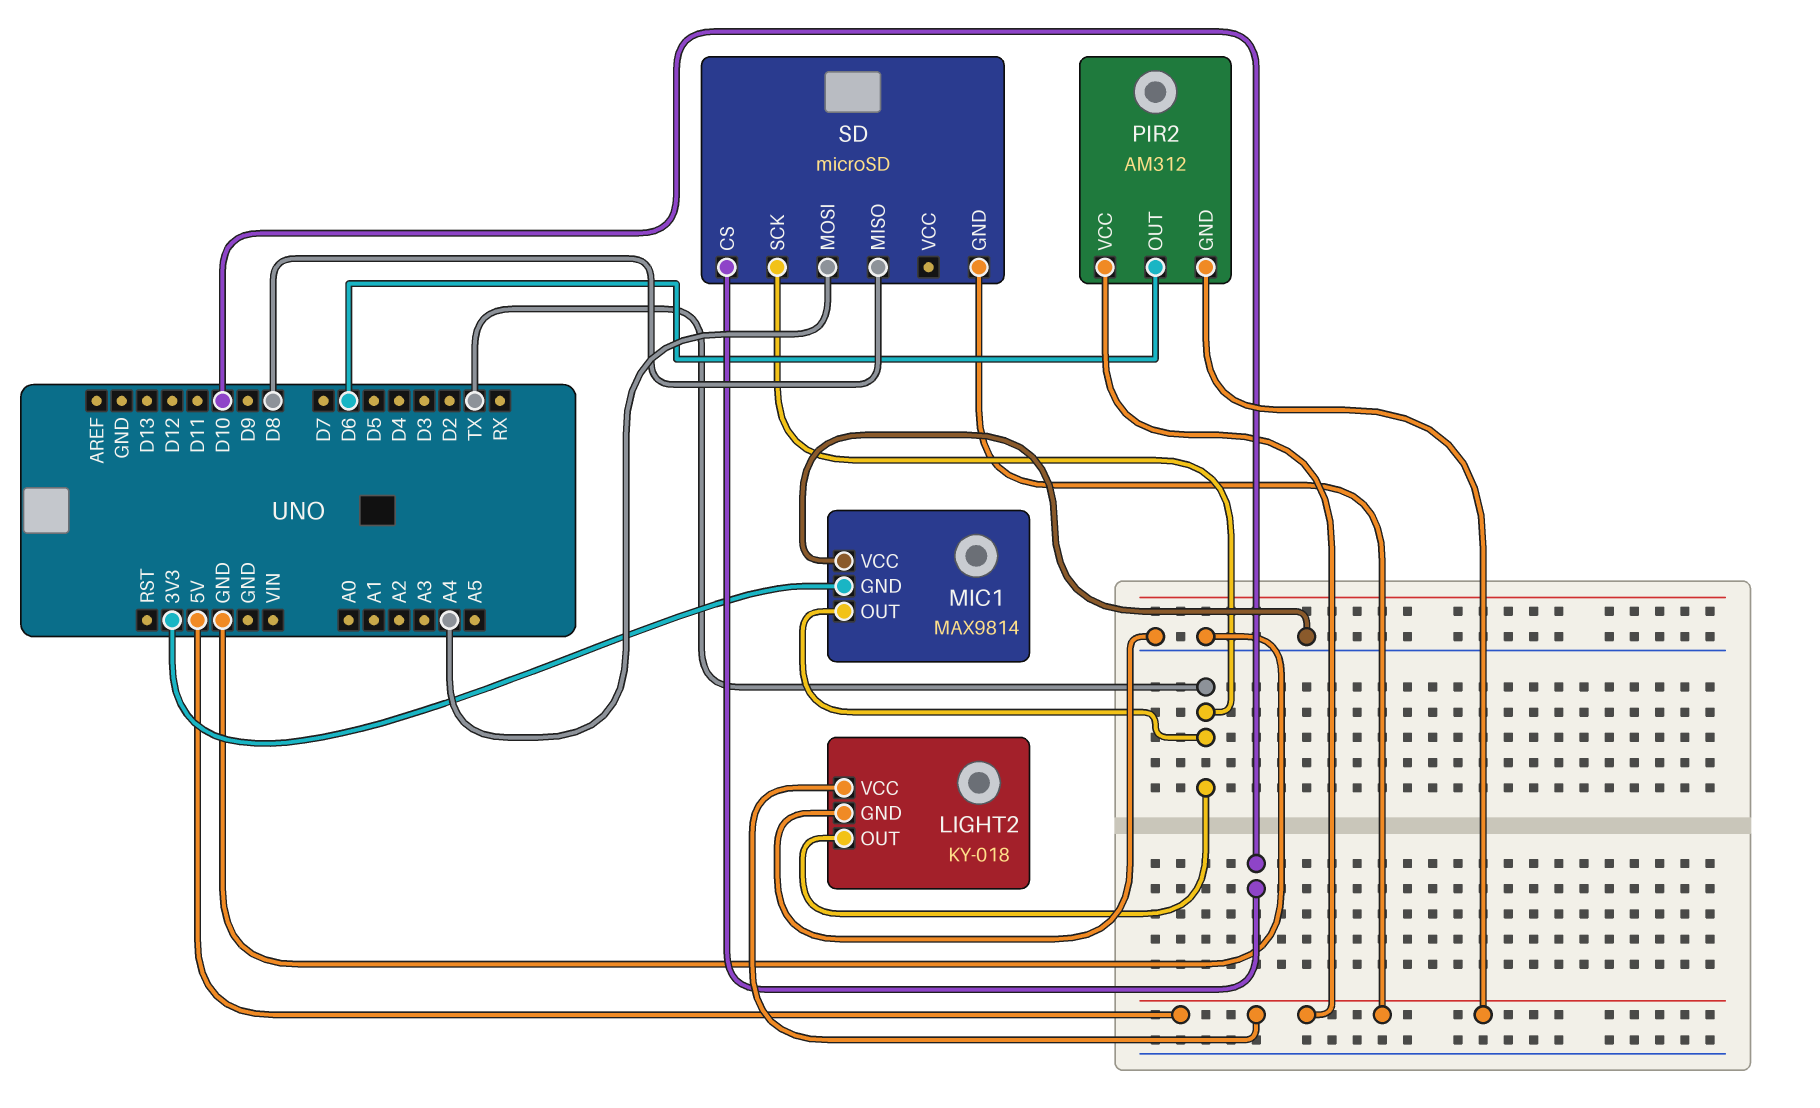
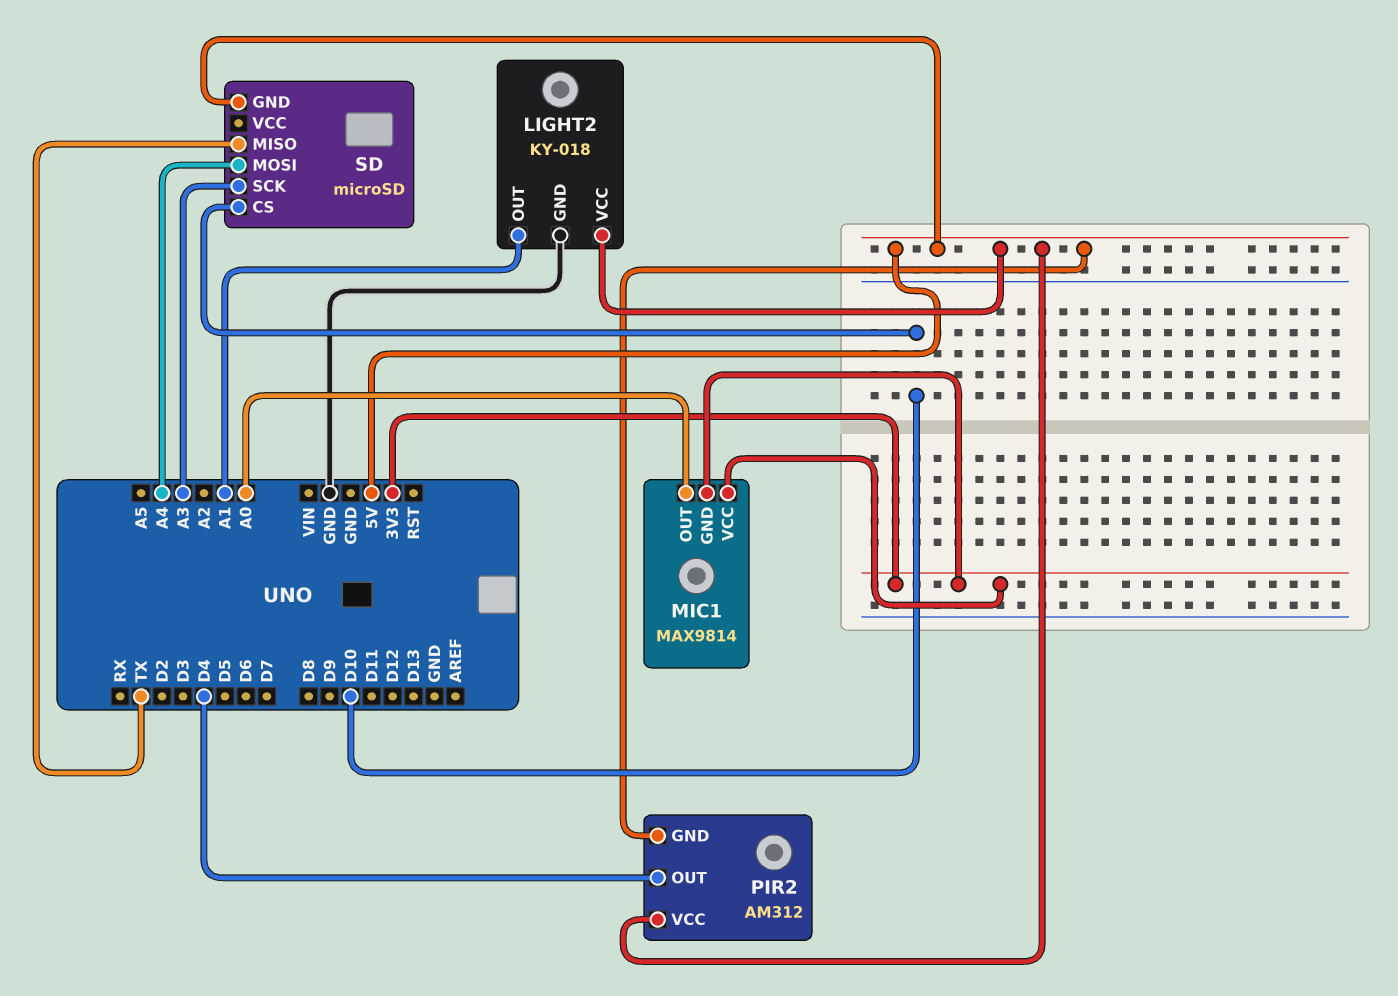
LIGHT2 pin OUT: TX -> A1
MIC1 pin OUT: TX -> A0
MIC1 pin VCC: GND -> 3V3
PIR2 pin OUT: D6 -> D4
SD pin MISO: D8 -> TX
SD pin SCK: TX -> A3

